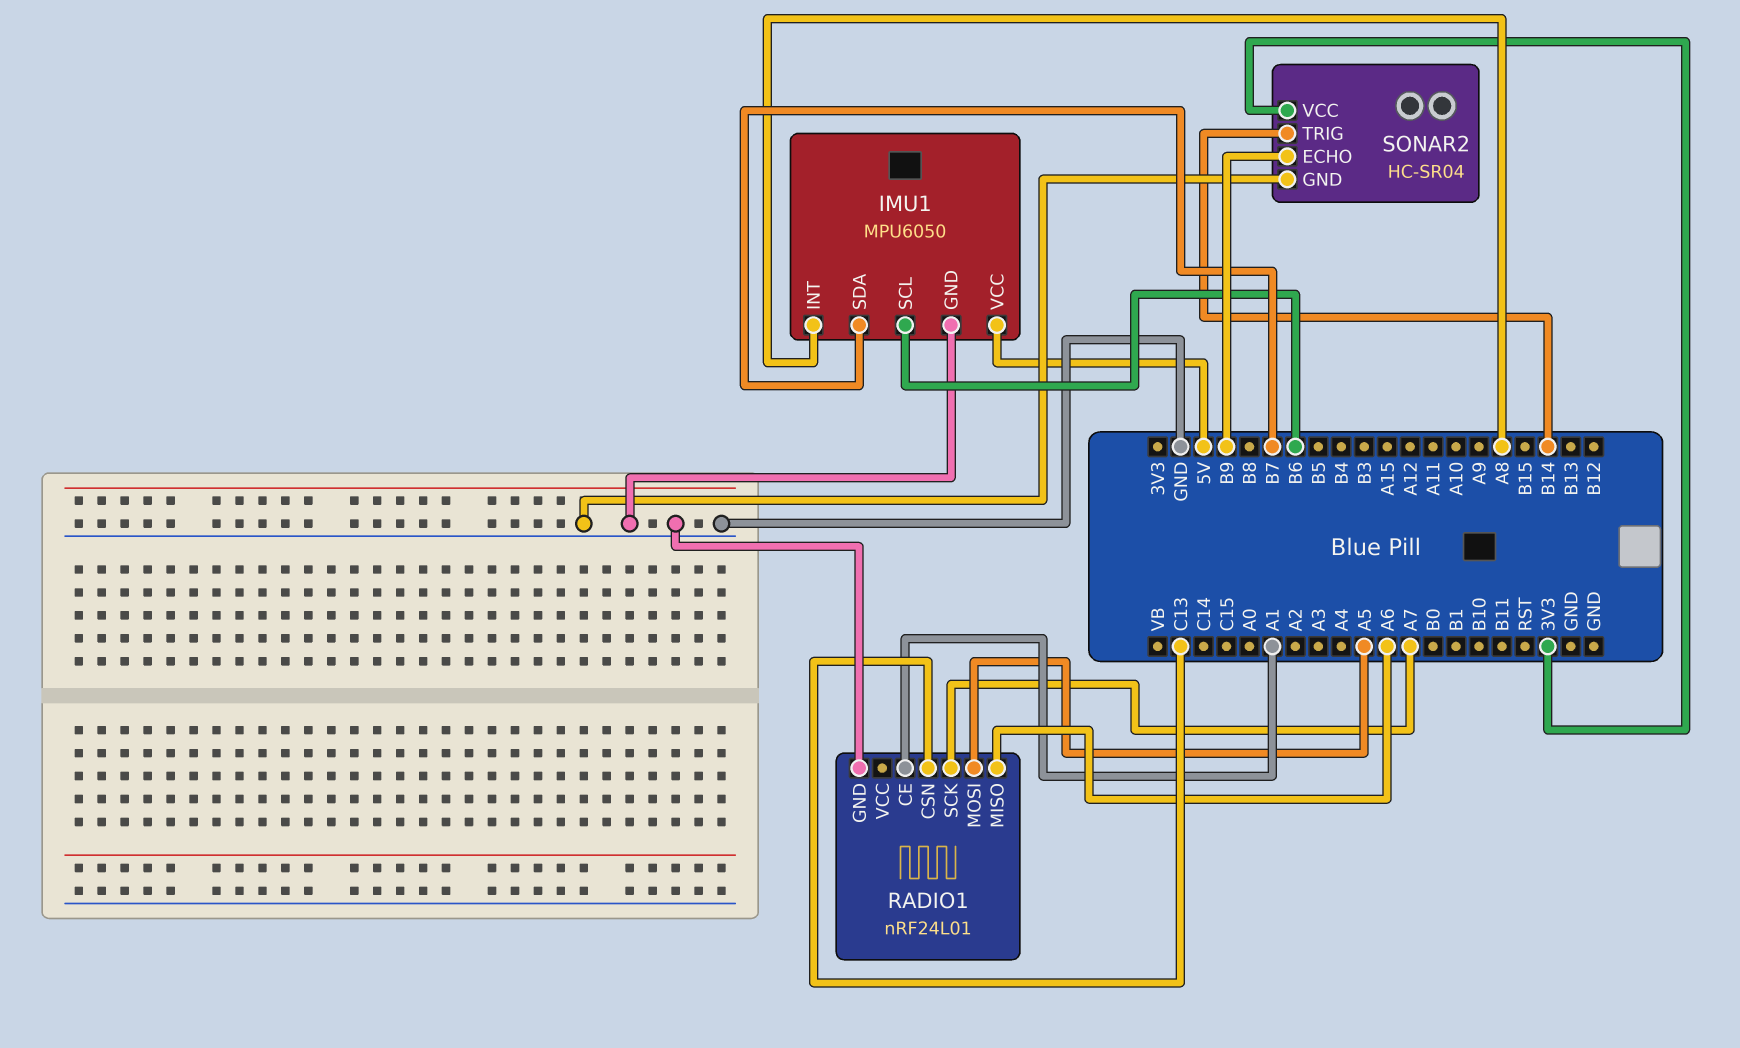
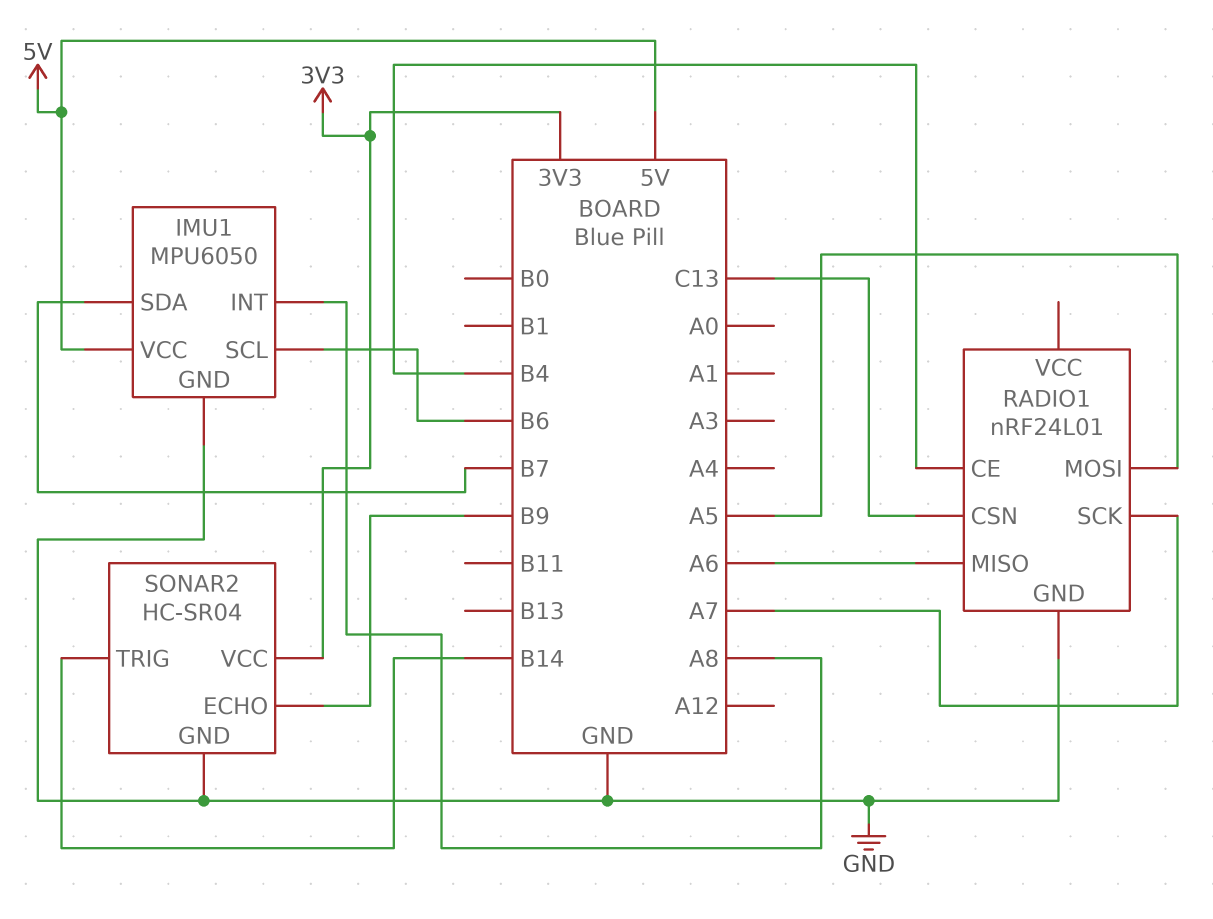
RADIO1 pin CE: A1 -> B4

